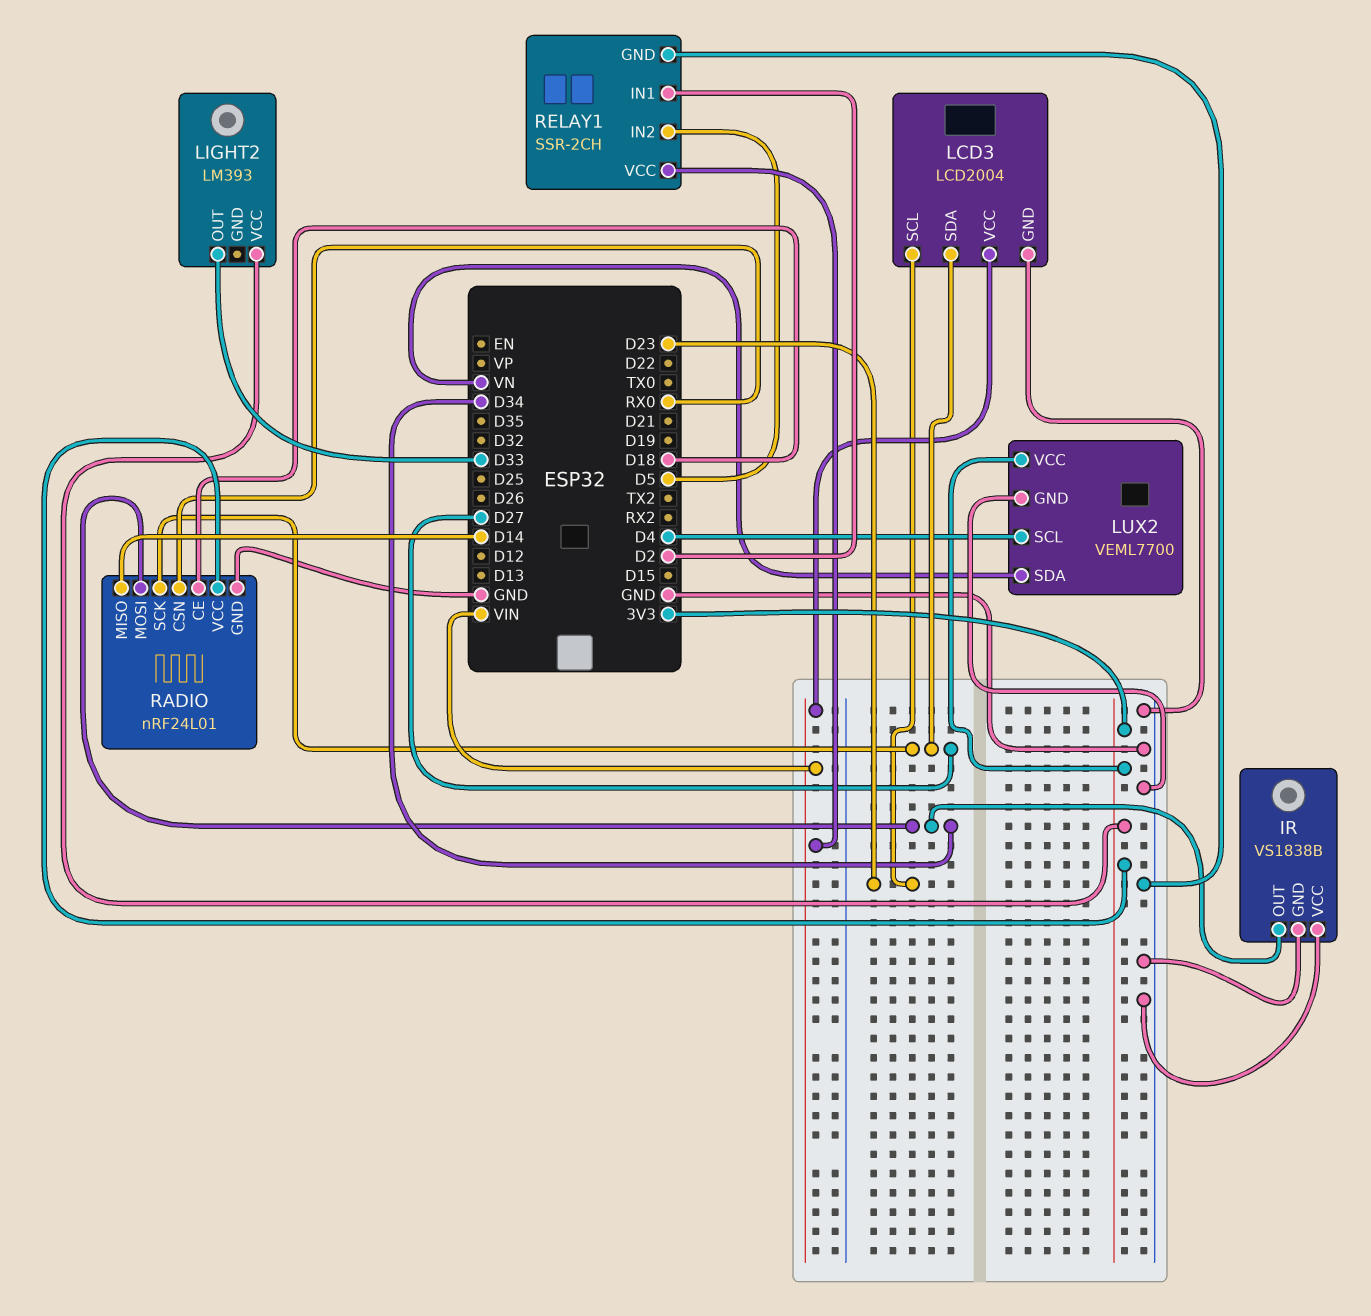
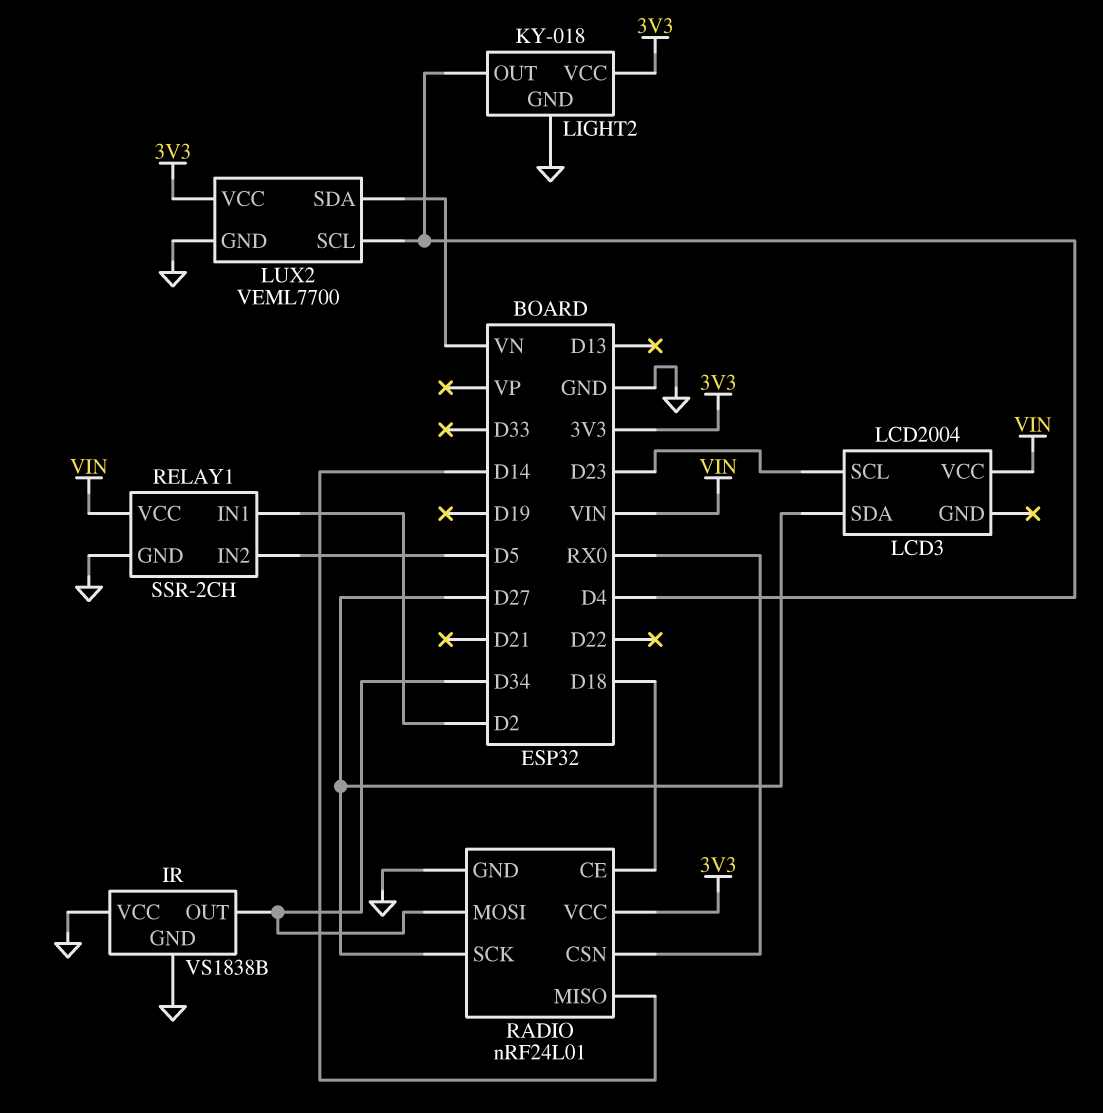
LCD3 pin GND: GND -> none
LIGHT2: LM393 -> KY-018
LIGHT2 pin GND: none -> GND
LIGHT2 pin OUT: D33 -> D4

